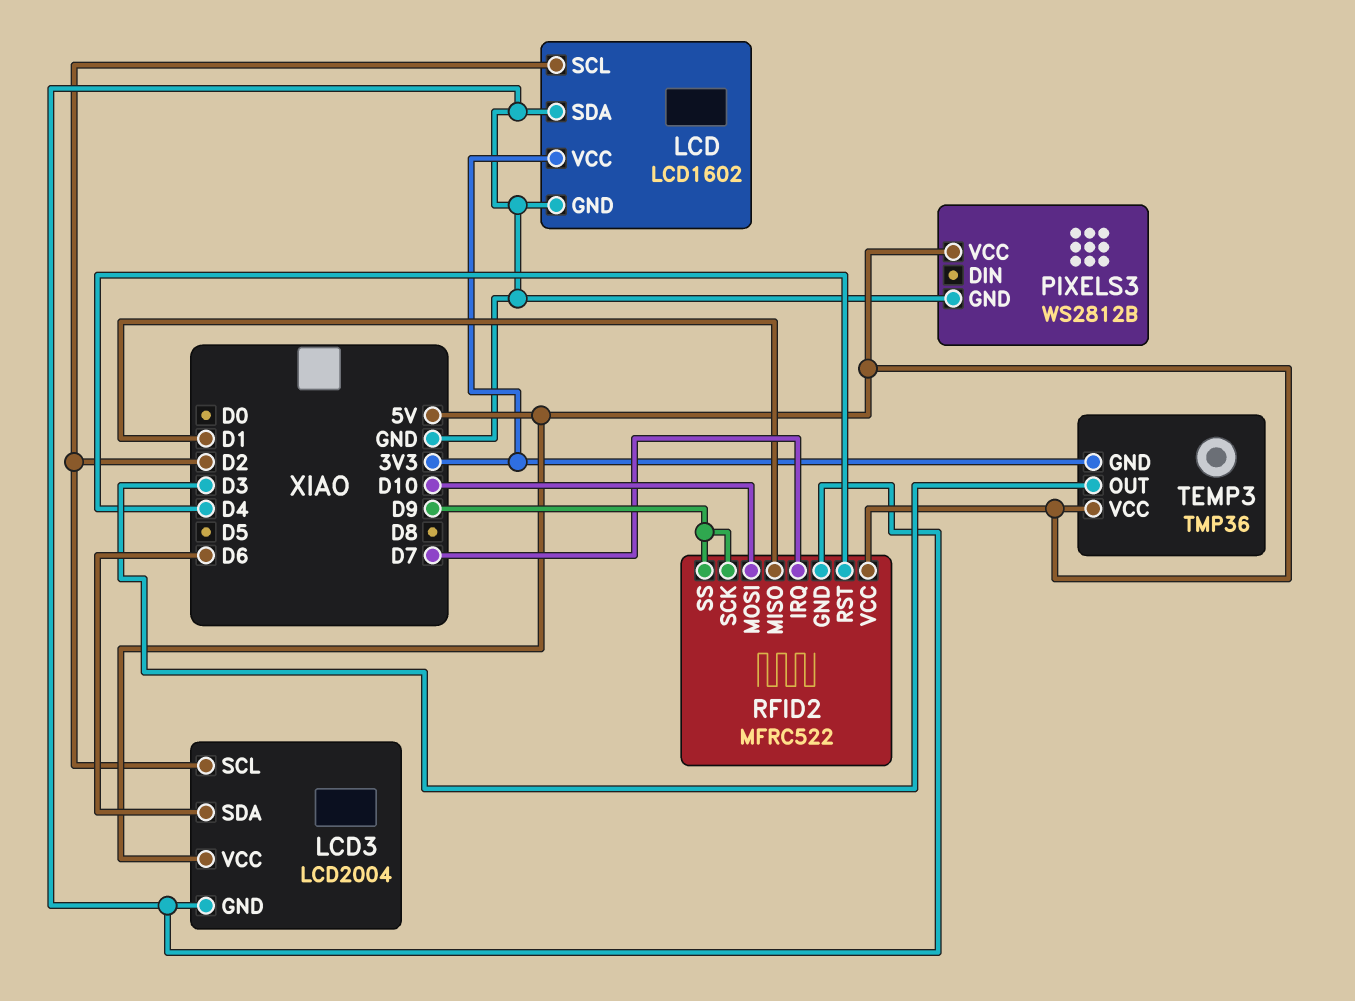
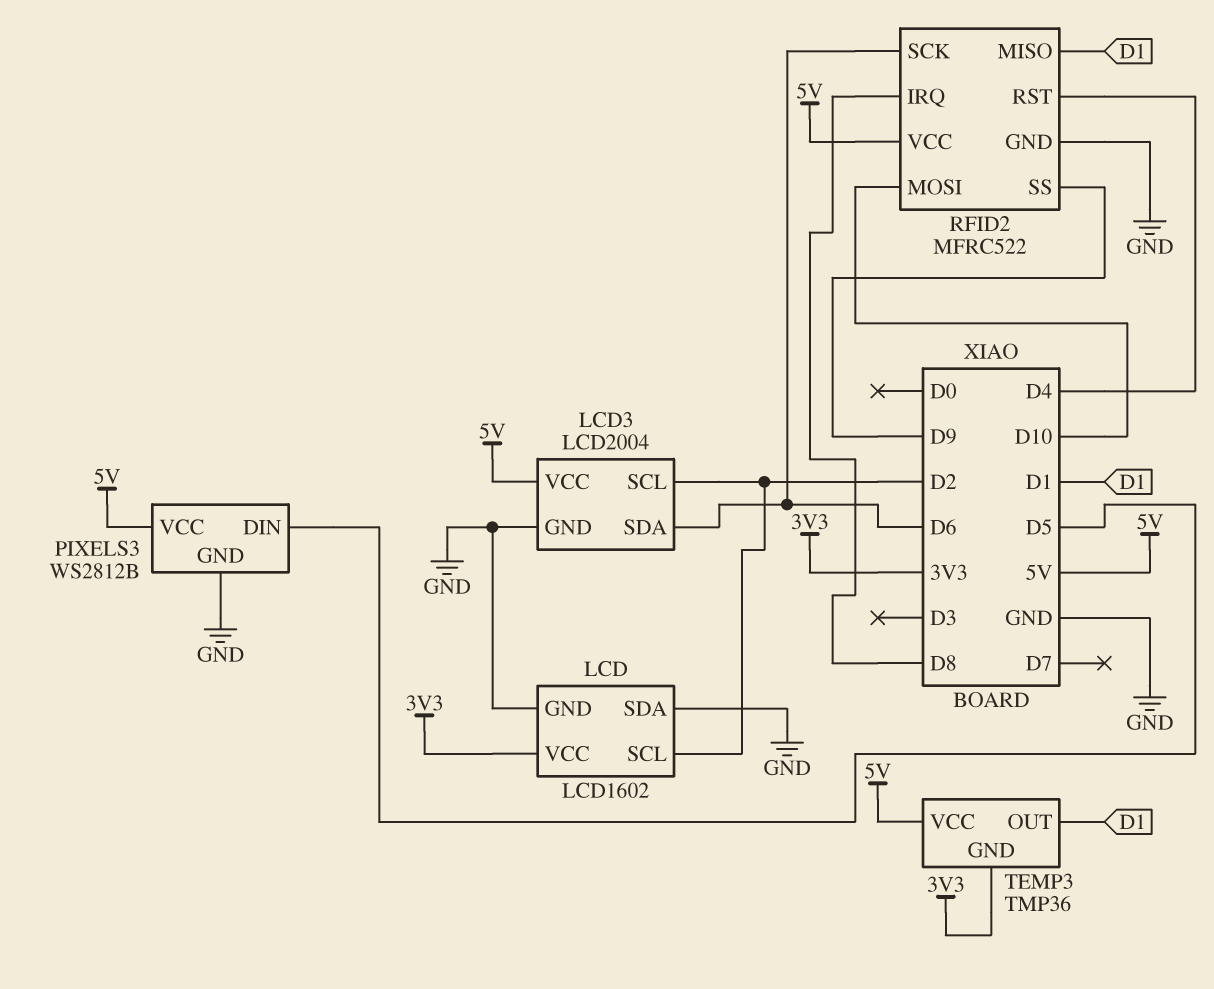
PIXELS3 pin DIN: none -> D5
RFID2 pin IRQ: D7 -> D8
RFID2 pin SCK: D9 -> D6
TEMP3 pin OUT: D3 -> D1

